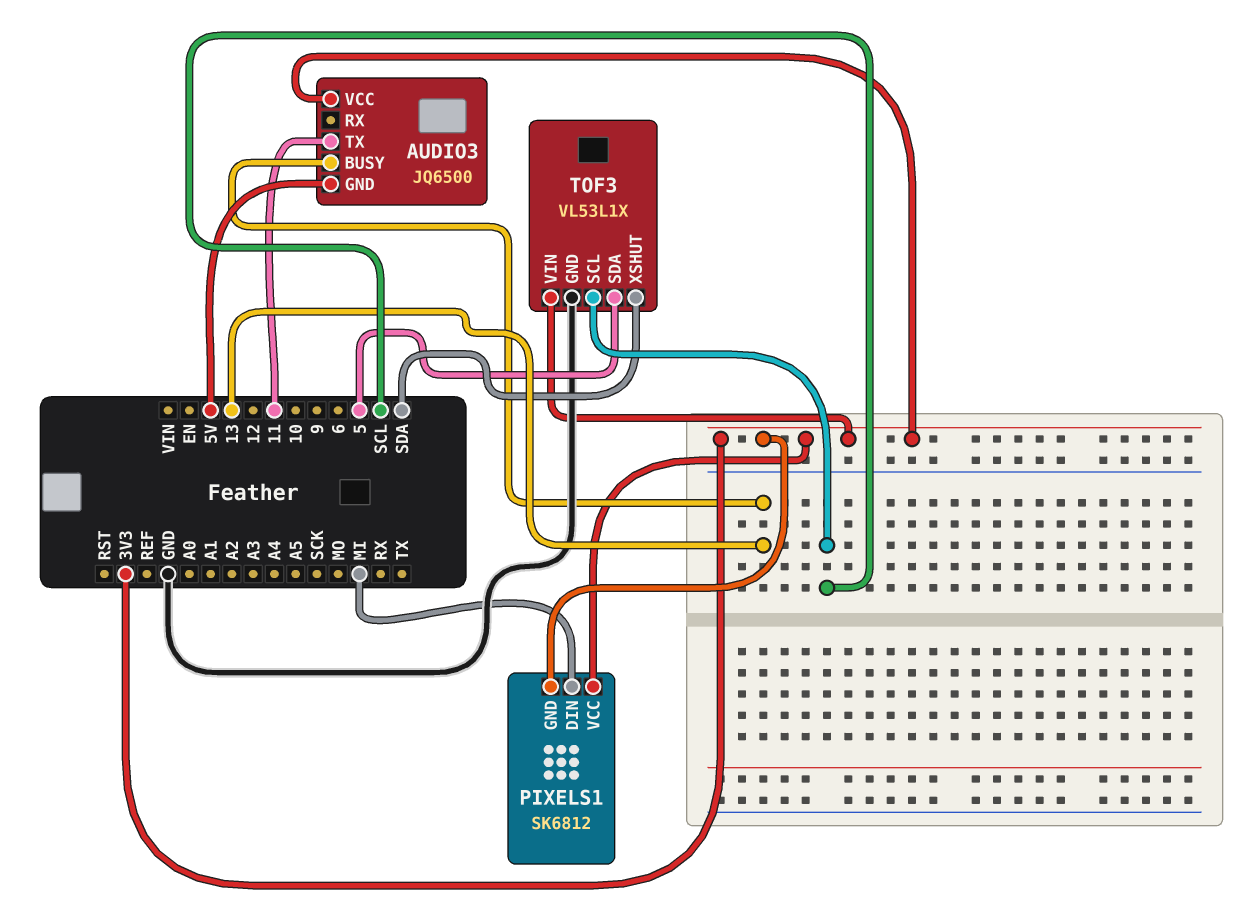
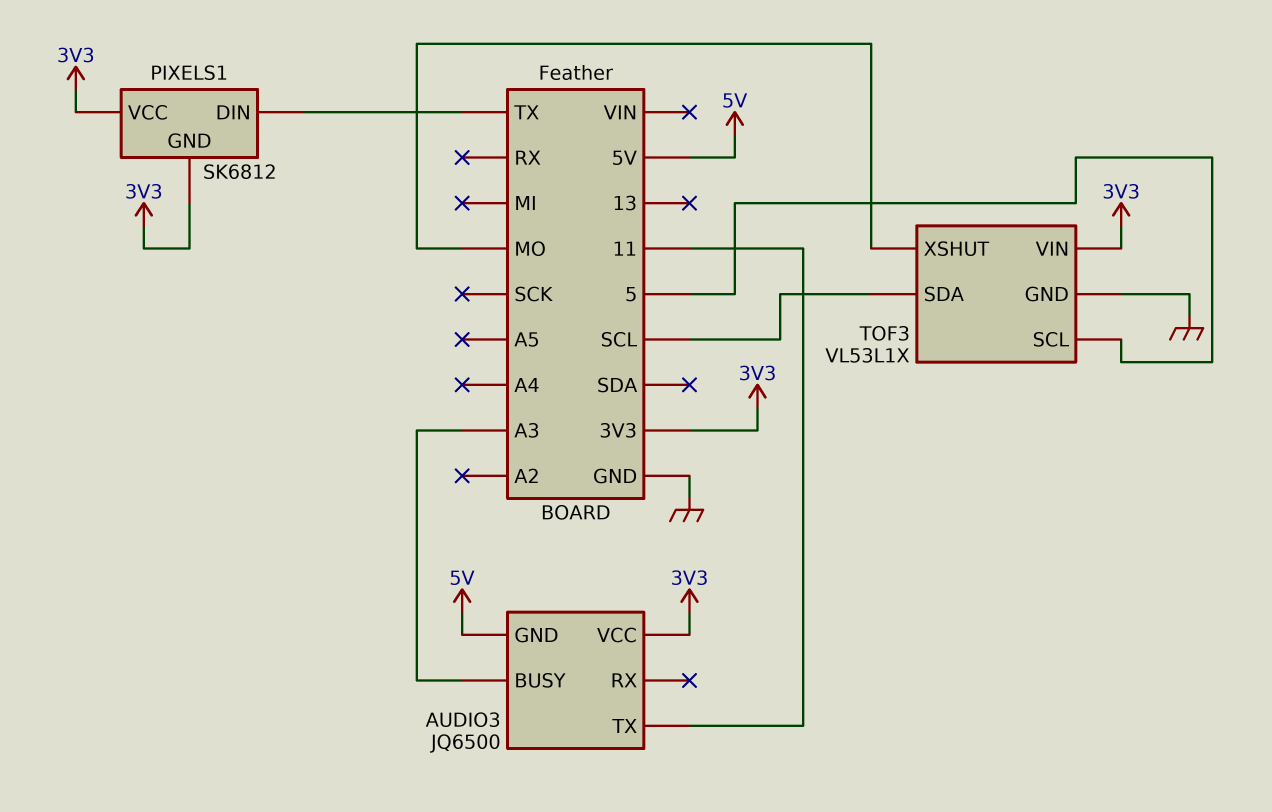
AUDIO3 pin BUSY: 13 -> A3
PIXELS1 pin DIN: MI -> TX
TOF3 pin SCL: SCL -> 5
TOF3 pin SDA: 5 -> SCL
TOF3 pin XSHUT: SDA -> MO

